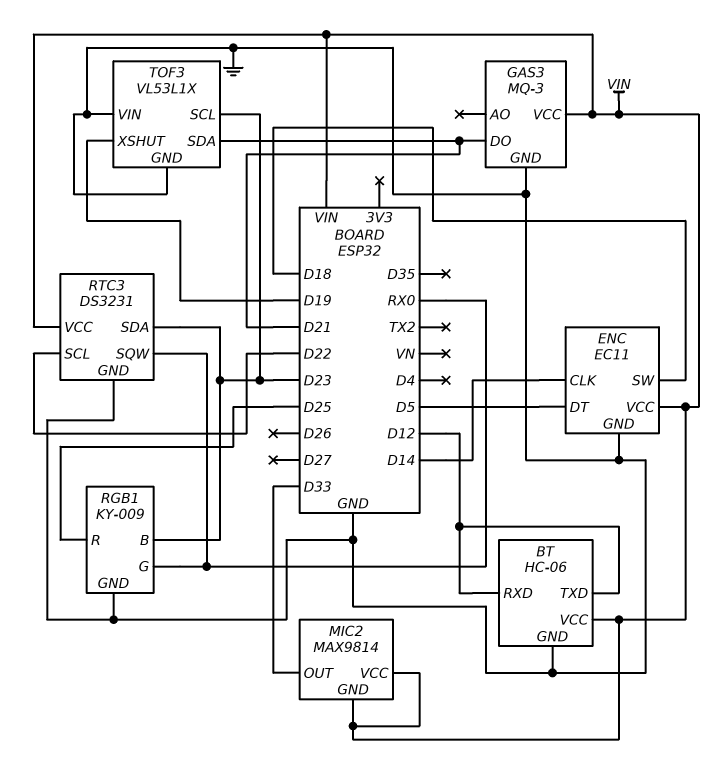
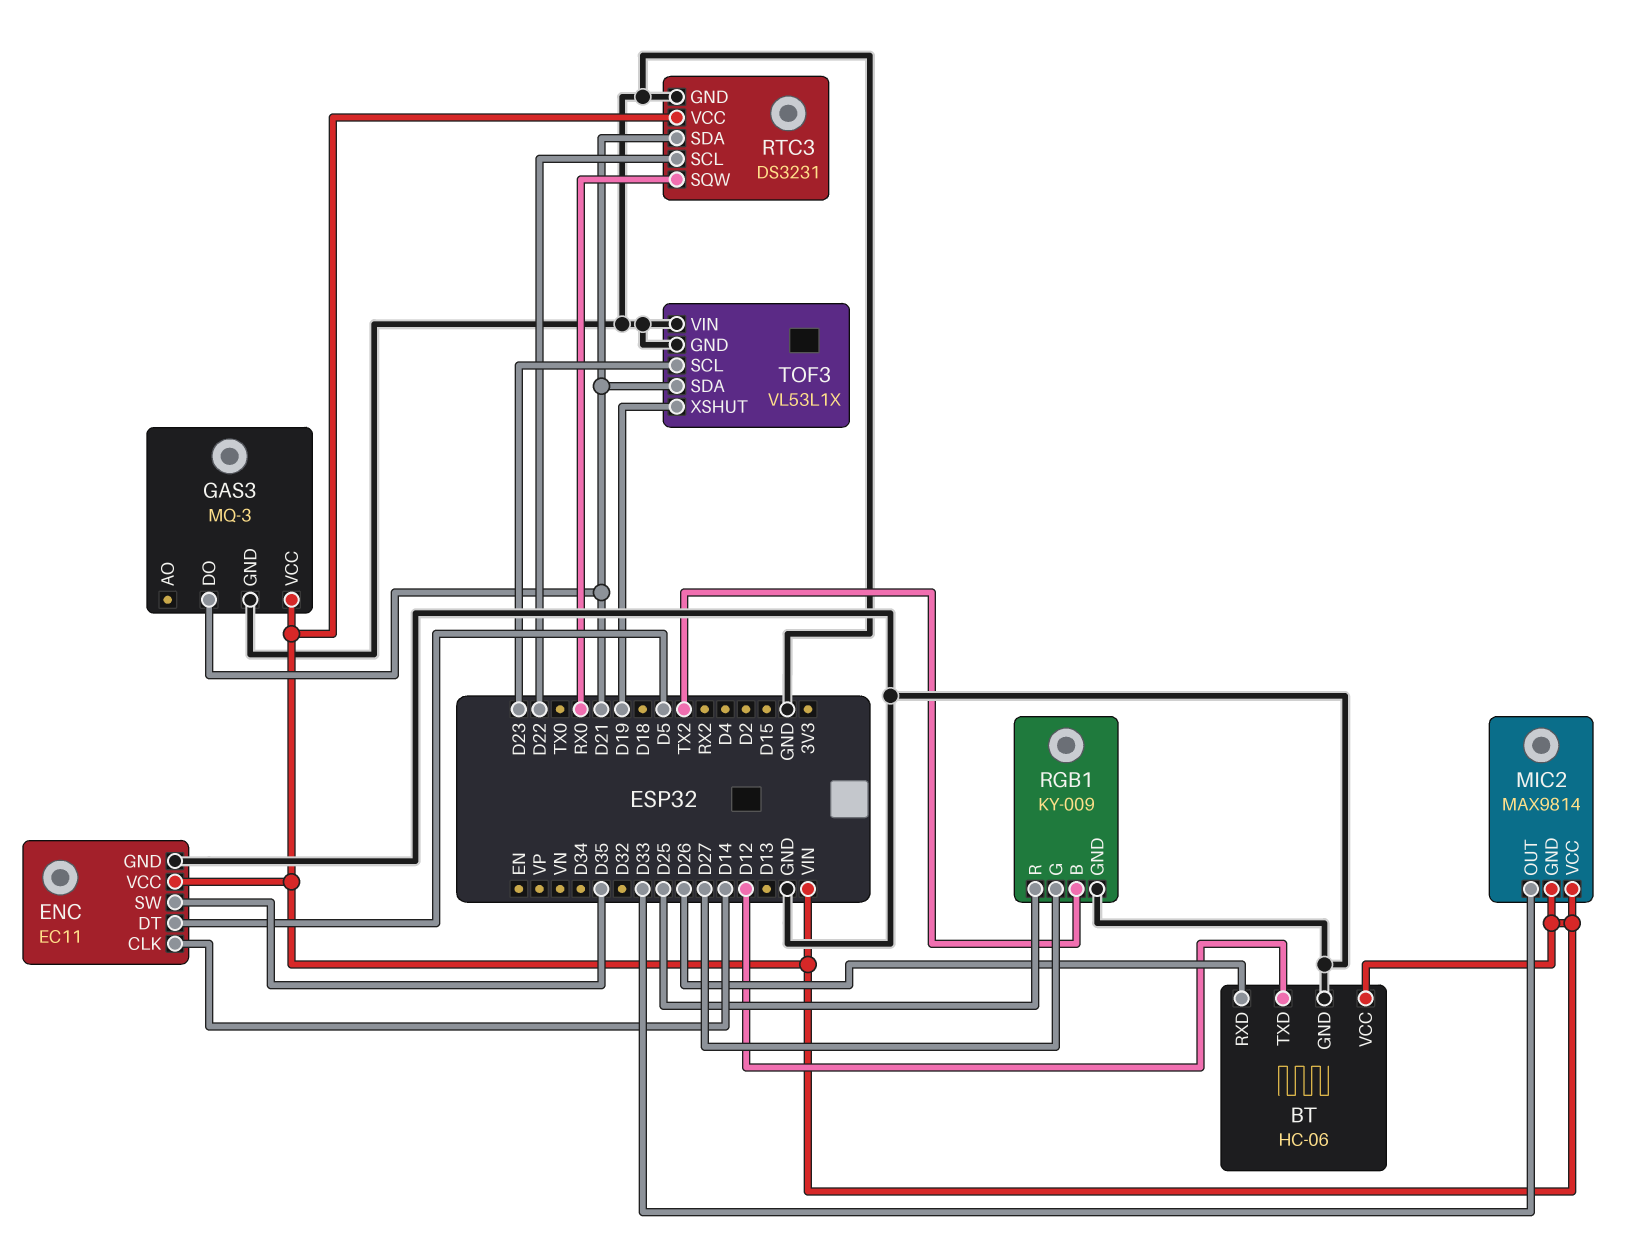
BT pin RXD: D12 -> D26
ENC pin SW: D18 -> D35
RGB1 pin B: D23 -> TX2
RGB1 pin G: RX0 -> D27
RTC3 pin SDA: D23 -> D21

